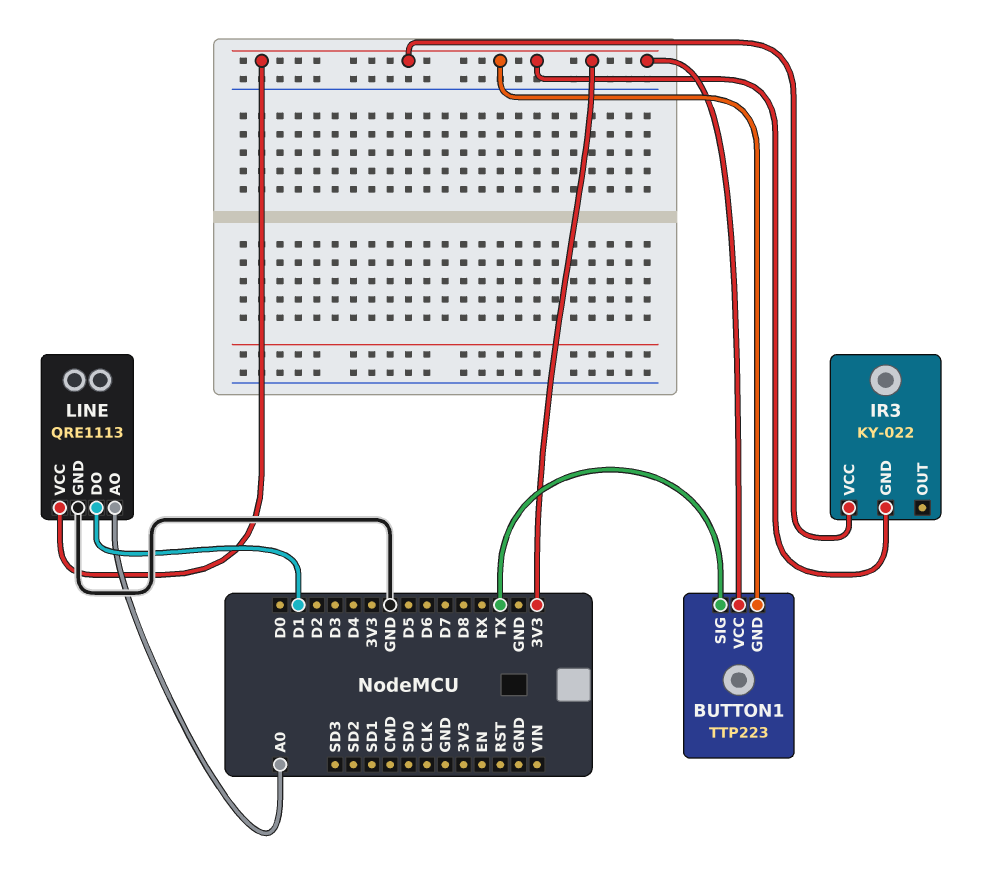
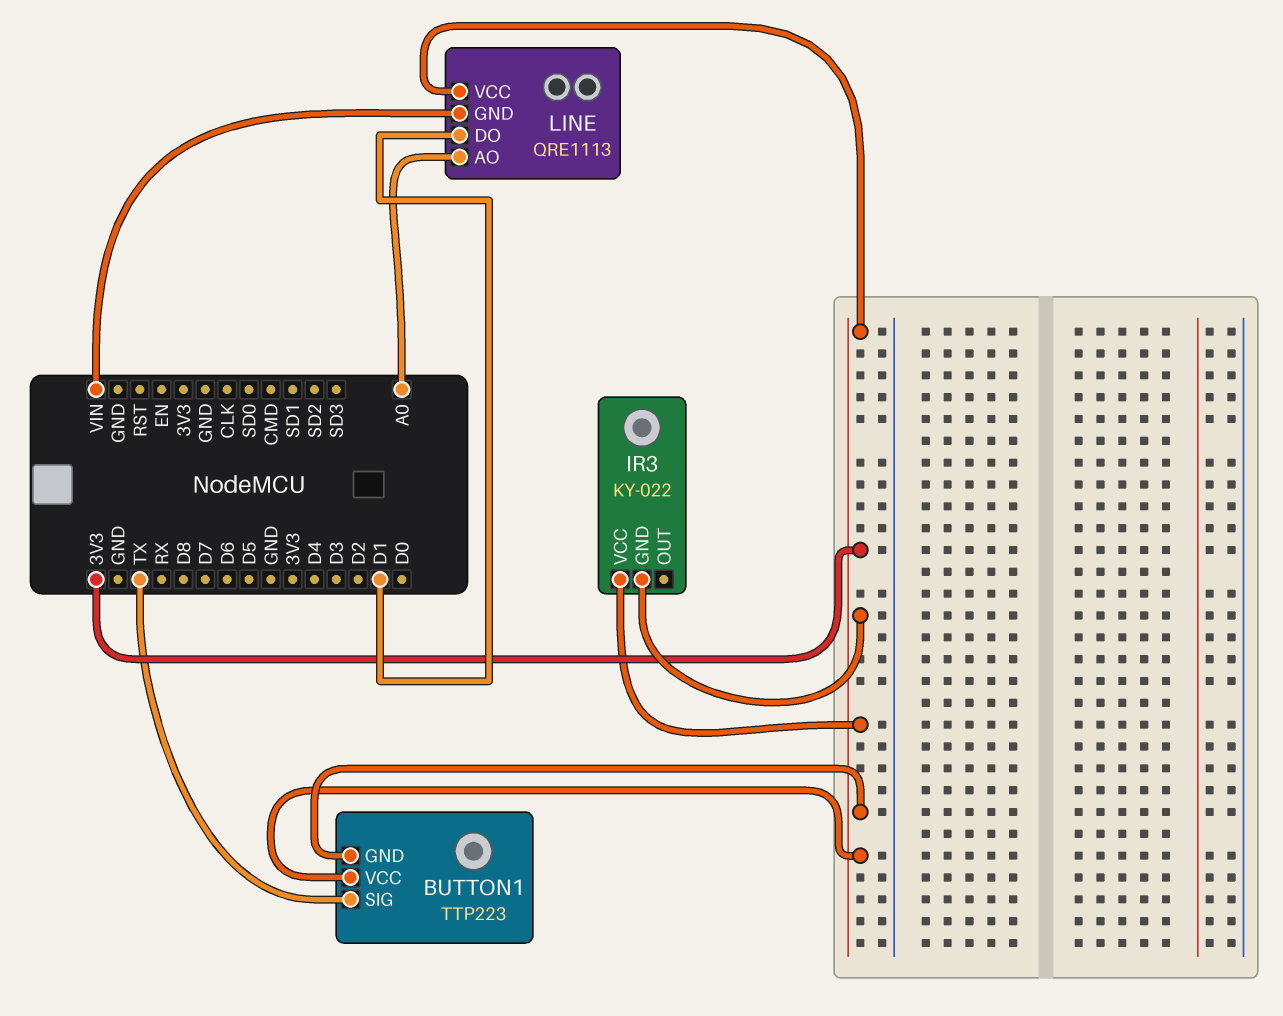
LINE pin GND: GND -> VIN

